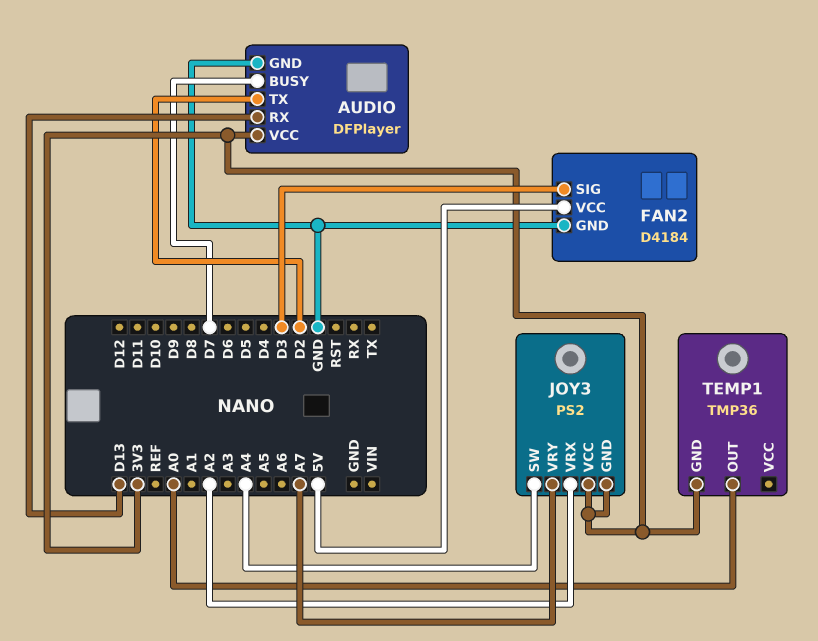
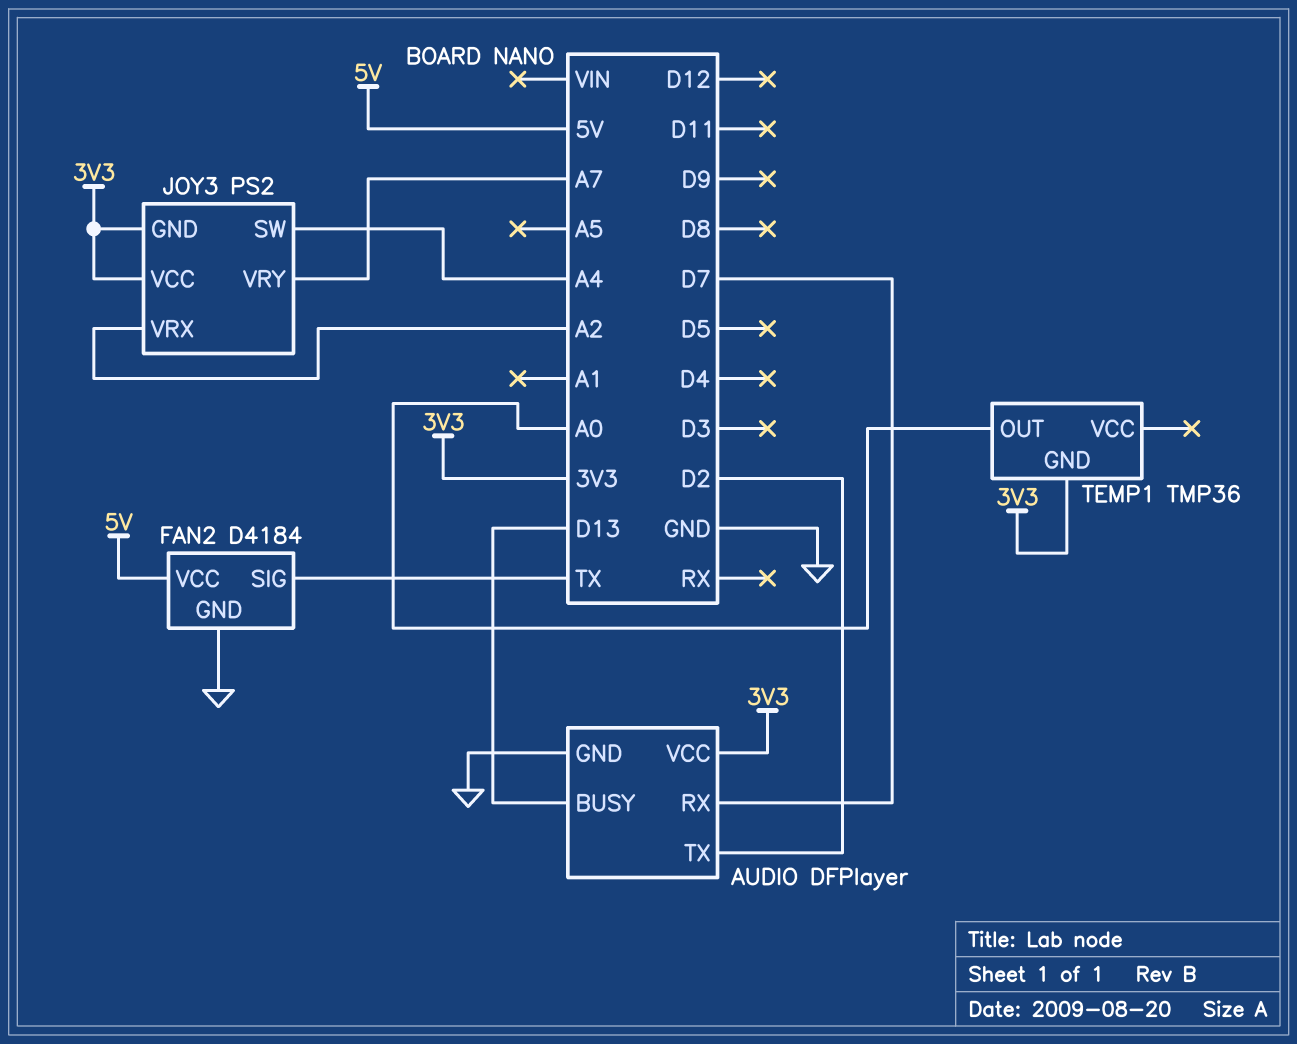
AUDIO pin BUSY: D7 -> D13
AUDIO pin RX: D13 -> D7
FAN2 pin SIG: D3 -> TX

